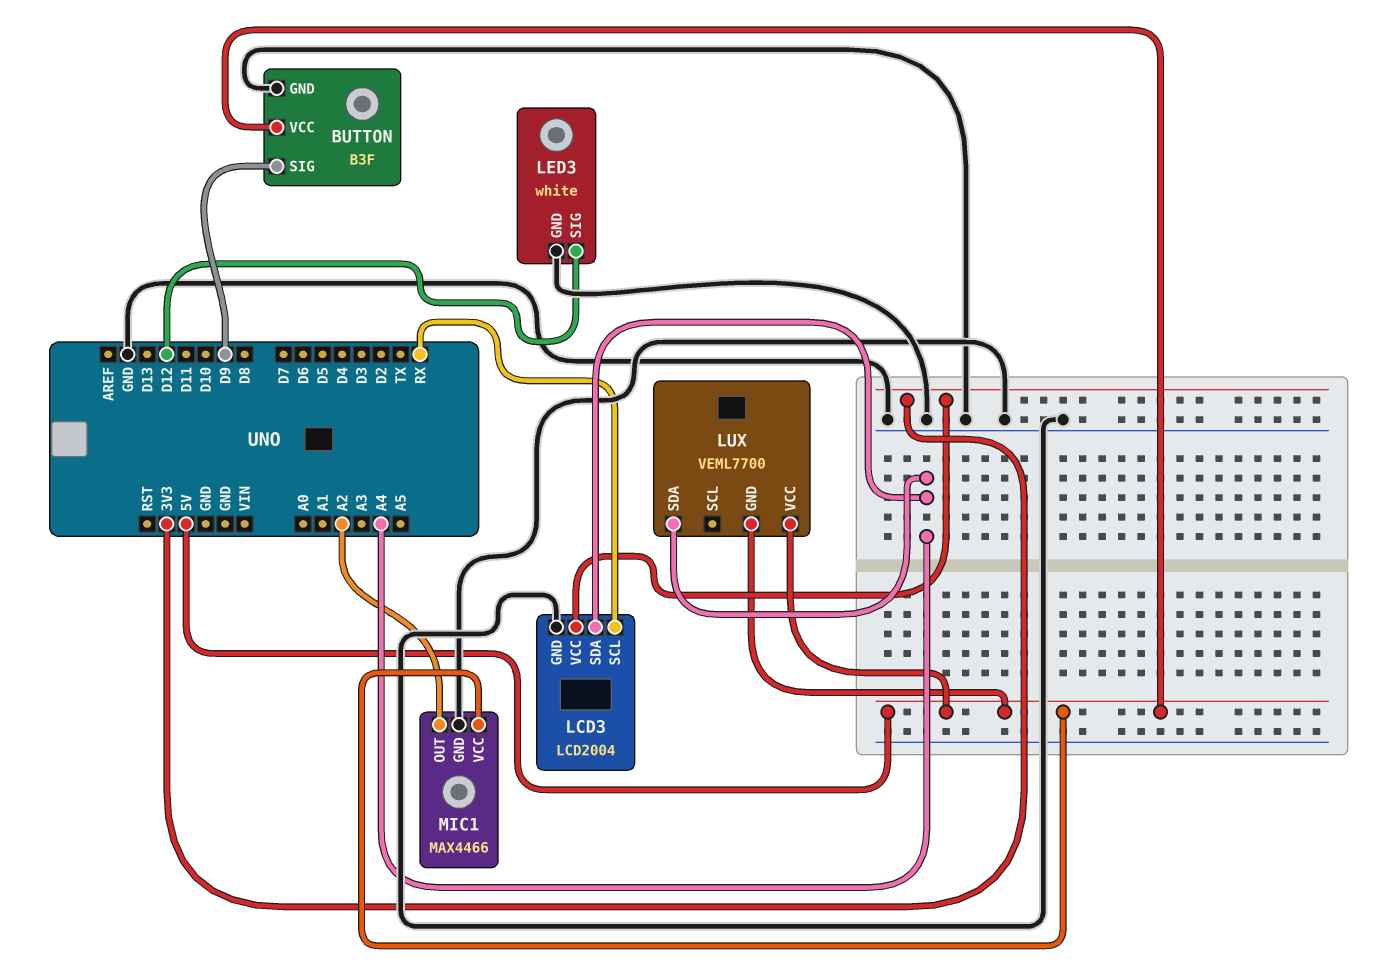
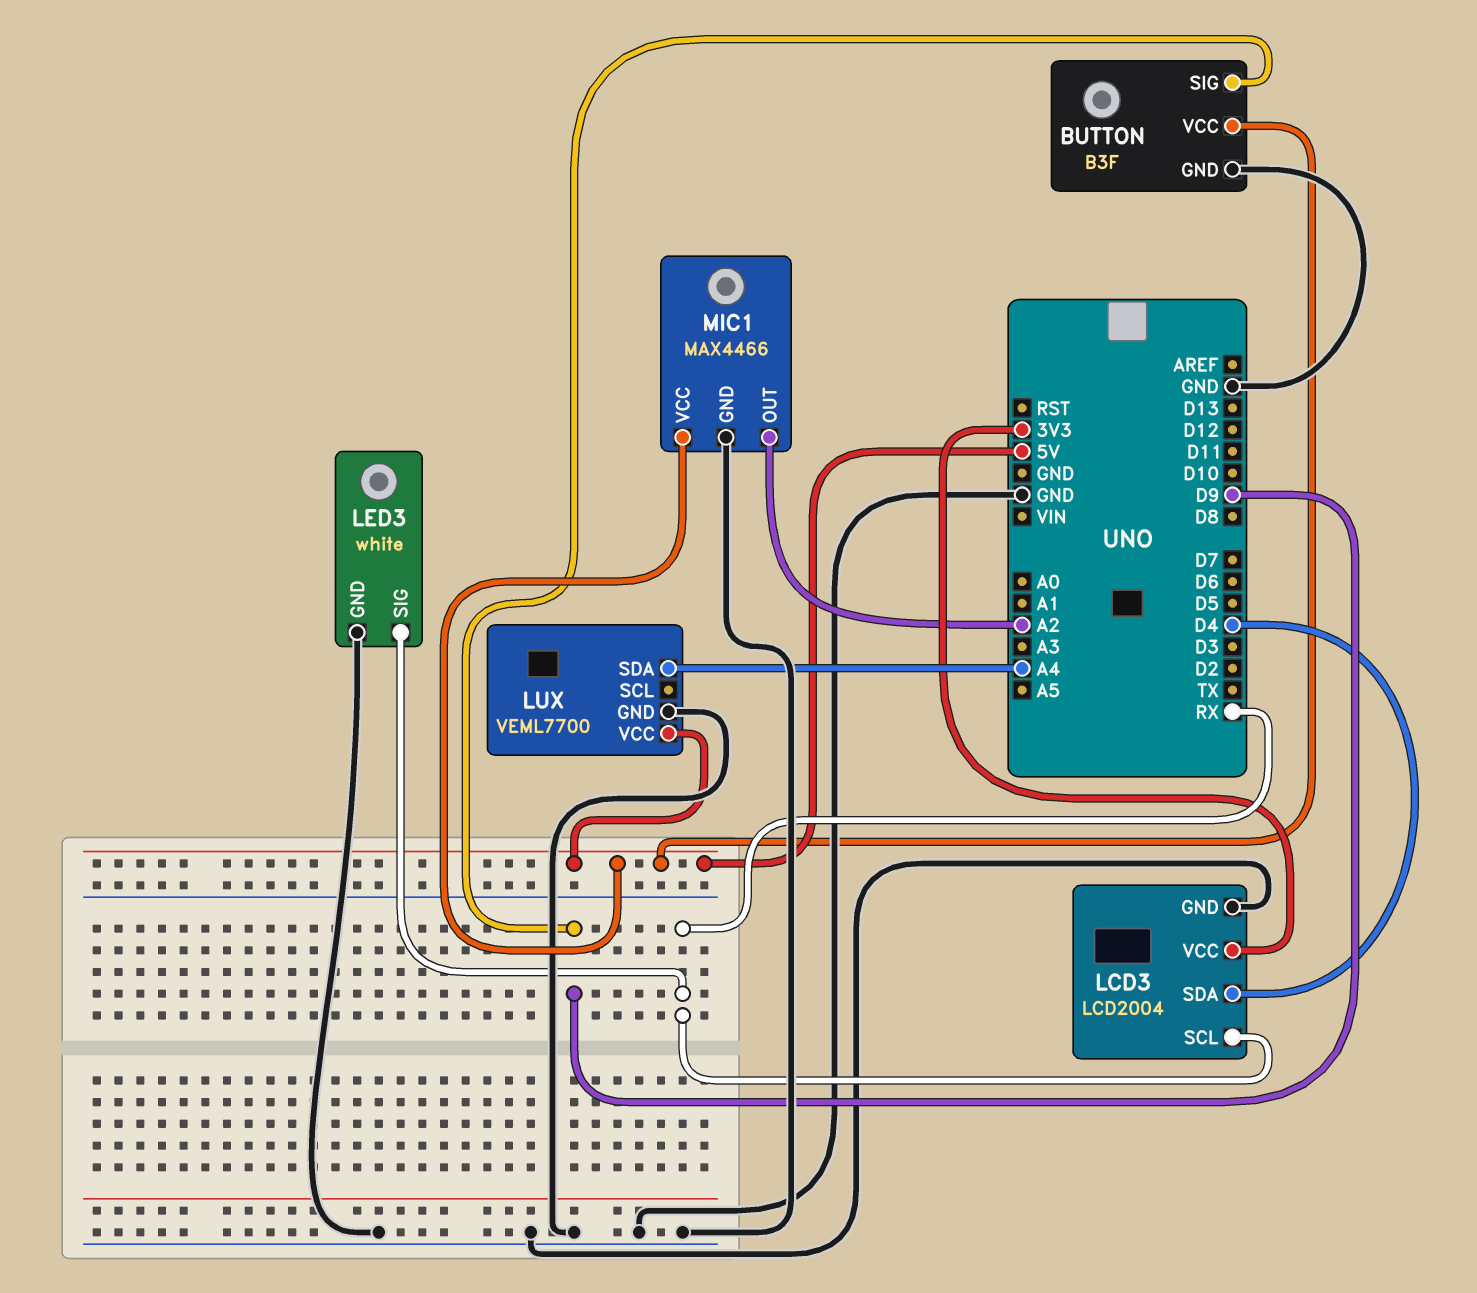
LCD3 pin SDA: A4 -> D4
LED3 pin SIG: D12 -> RX
LUX pin GND: 5V -> GND

